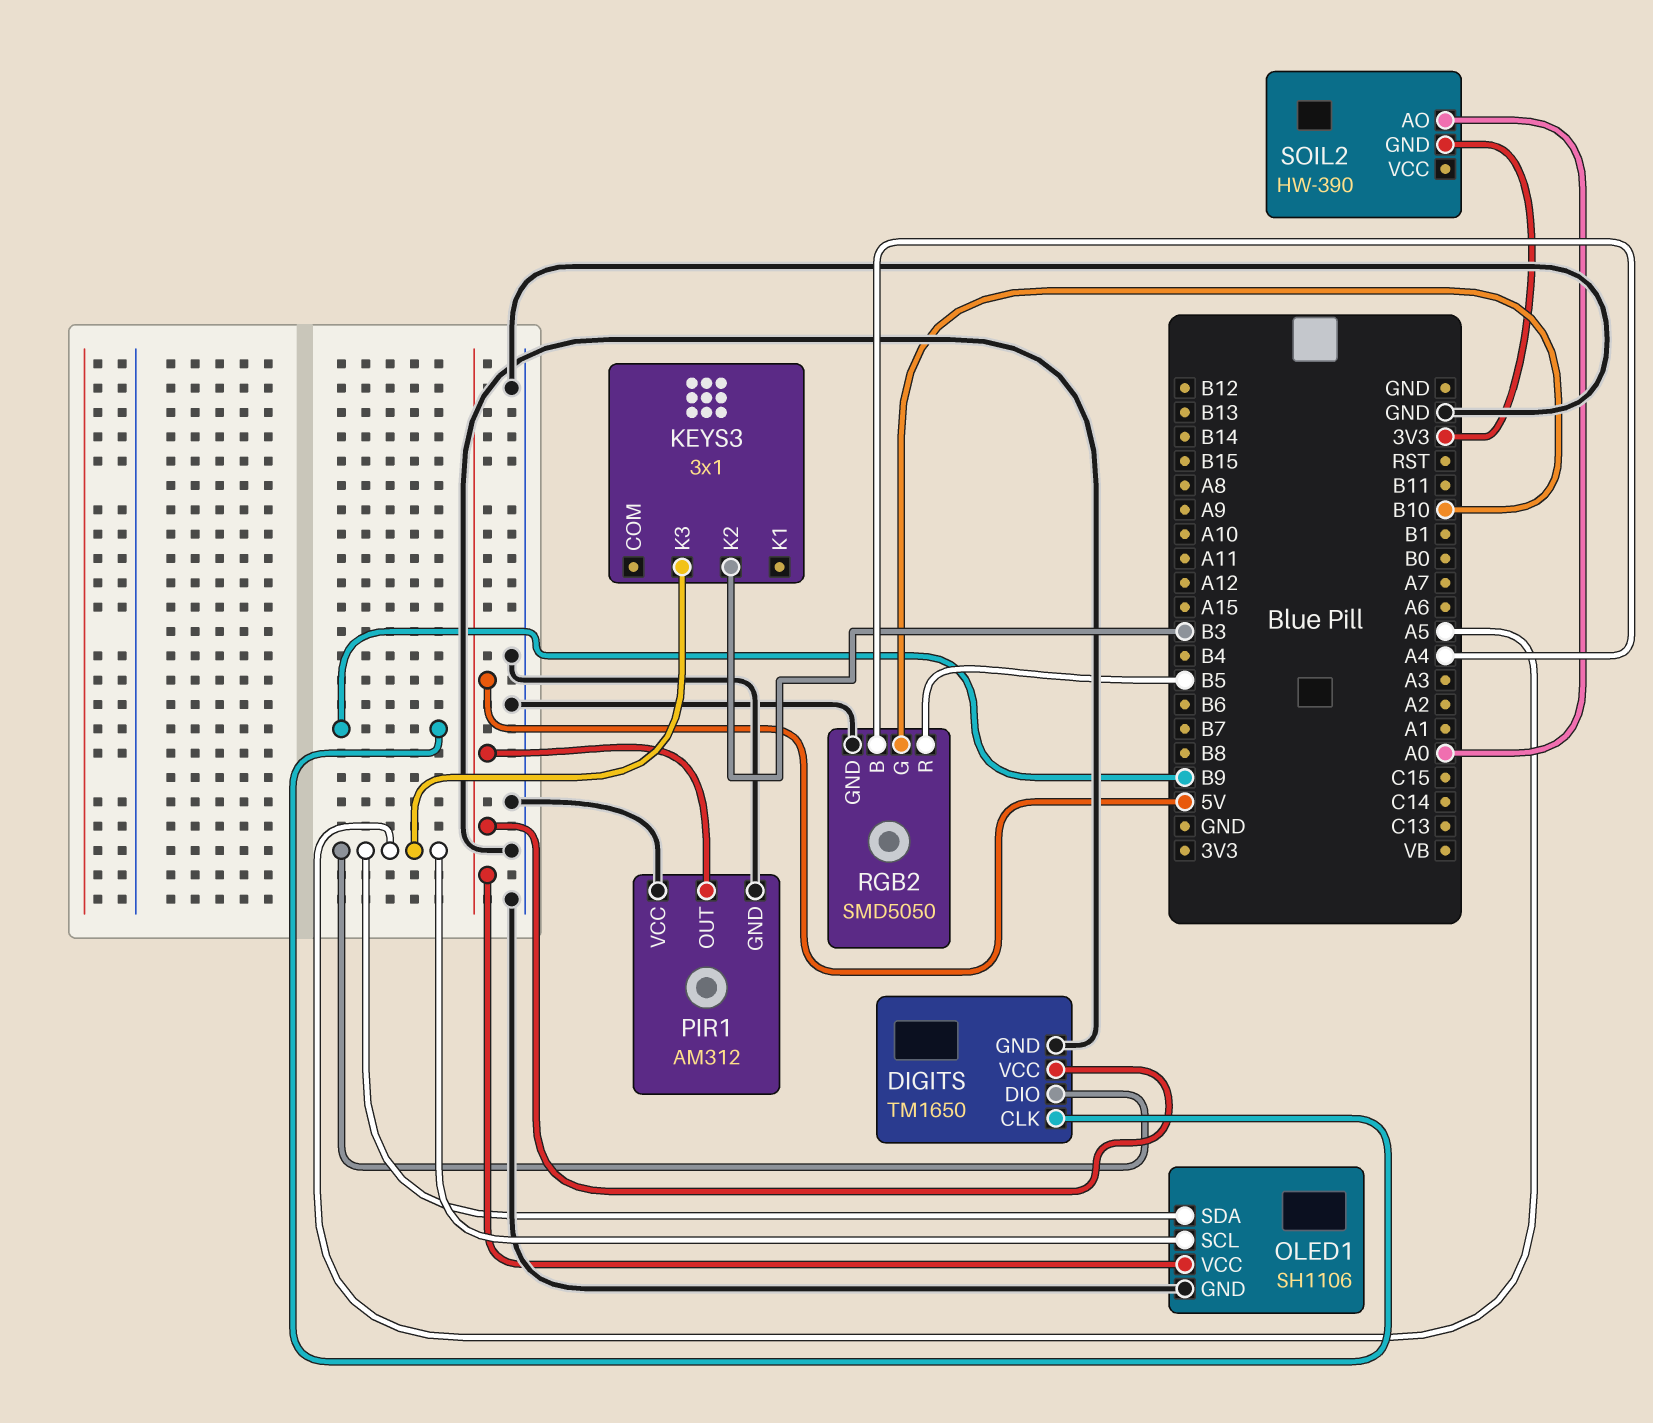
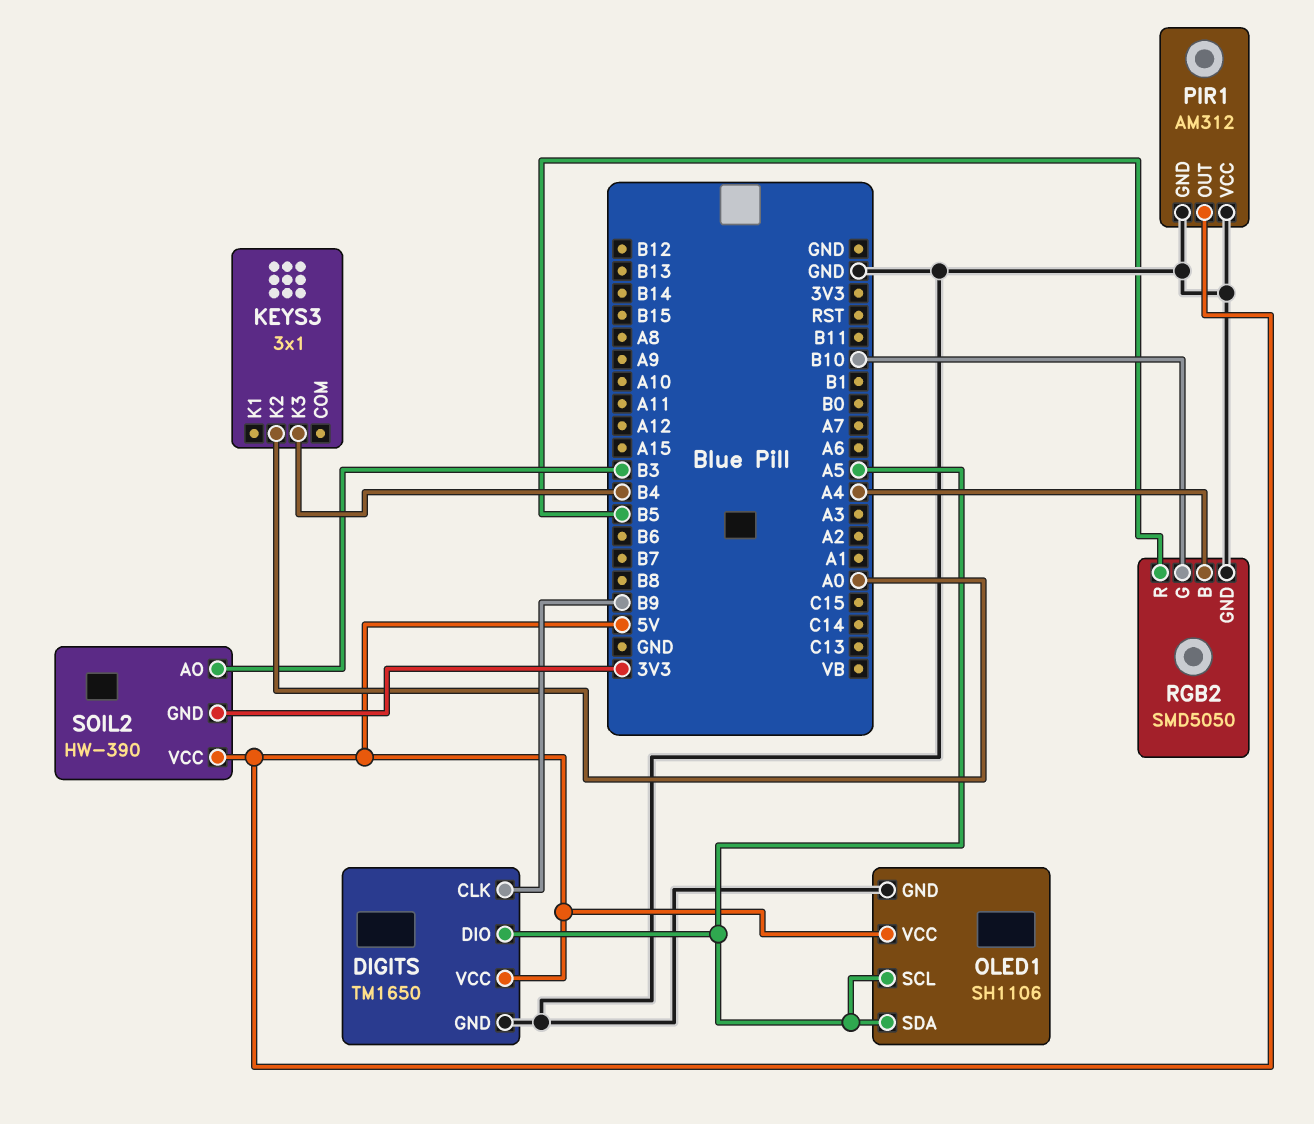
KEYS3 pin K2: B3 -> A0
KEYS3 pin K3: A5 -> B4
SOIL2 pin AO: A0 -> B3
SOIL2 pin VCC: none -> 5V

